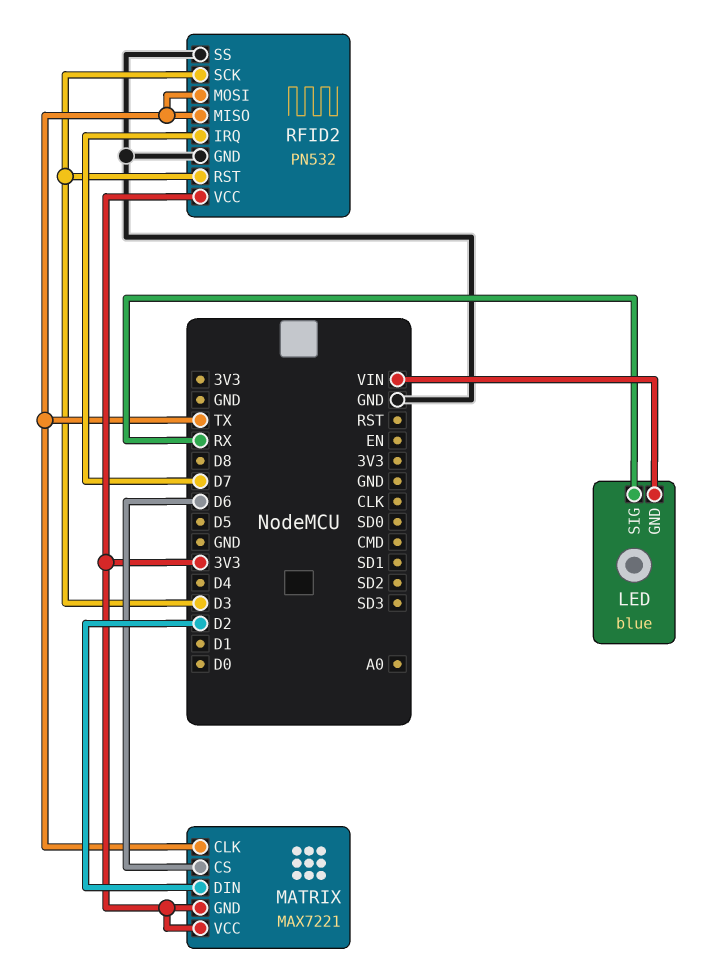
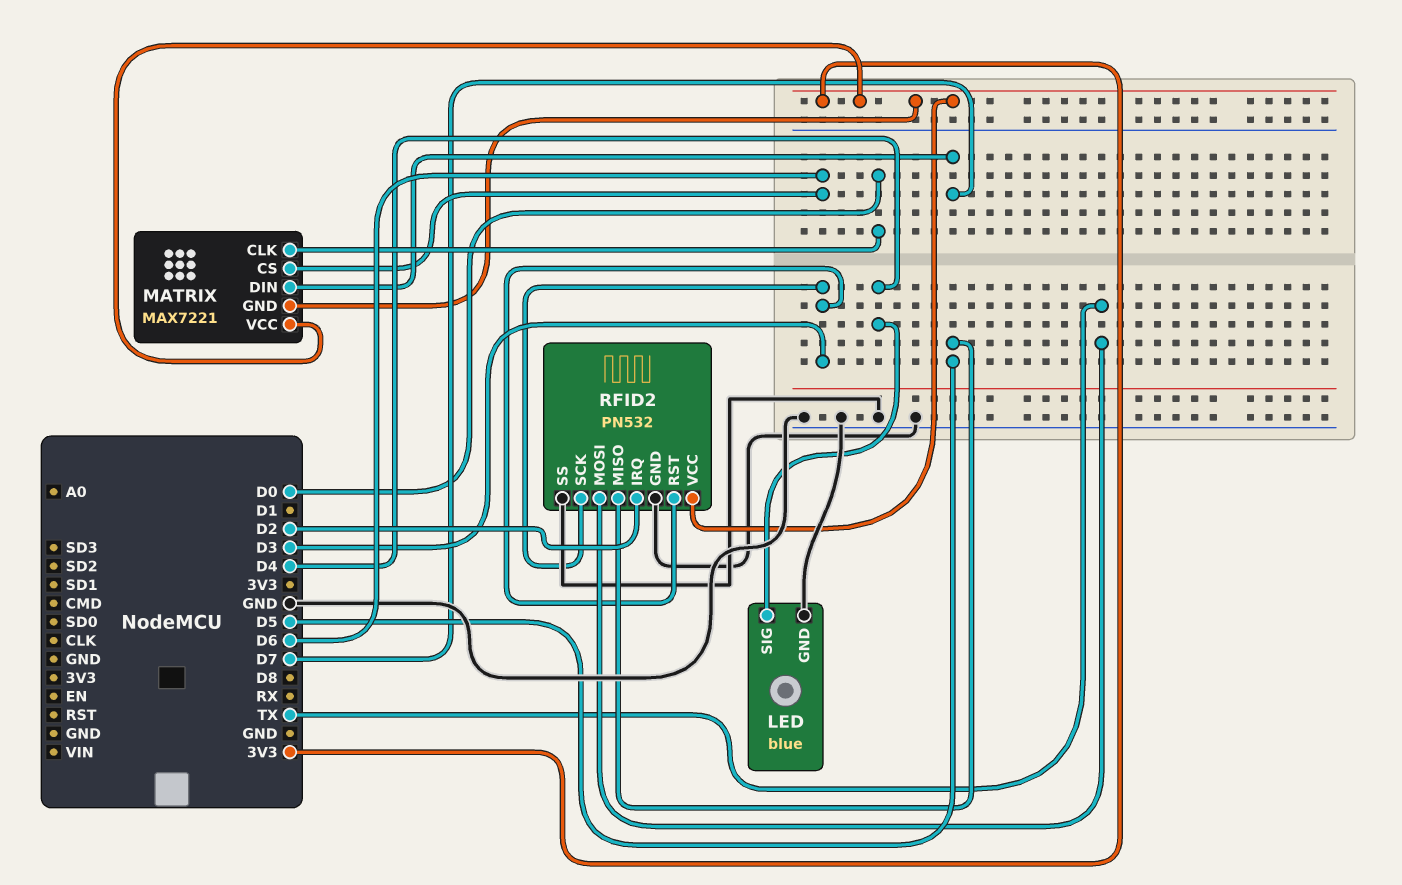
LED pin GND: VIN -> GND
LED pin SIG: RX -> D4
MATRIX pin CLK: TX -> D0
MATRIX pin DIN: D2 -> D7
RFID2 pin IRQ: D7 -> D2
RFID2 pin MISO: TX -> D5

